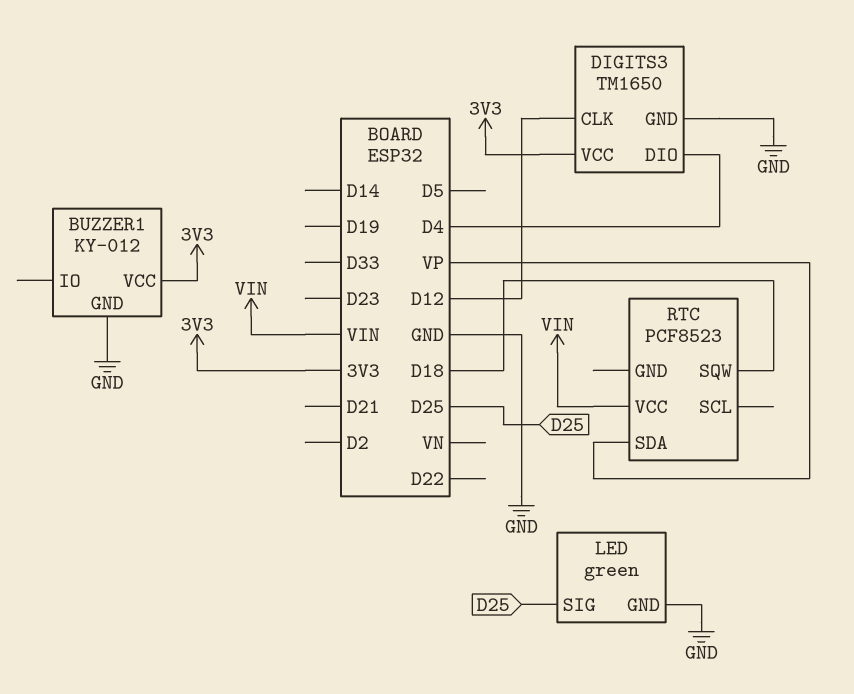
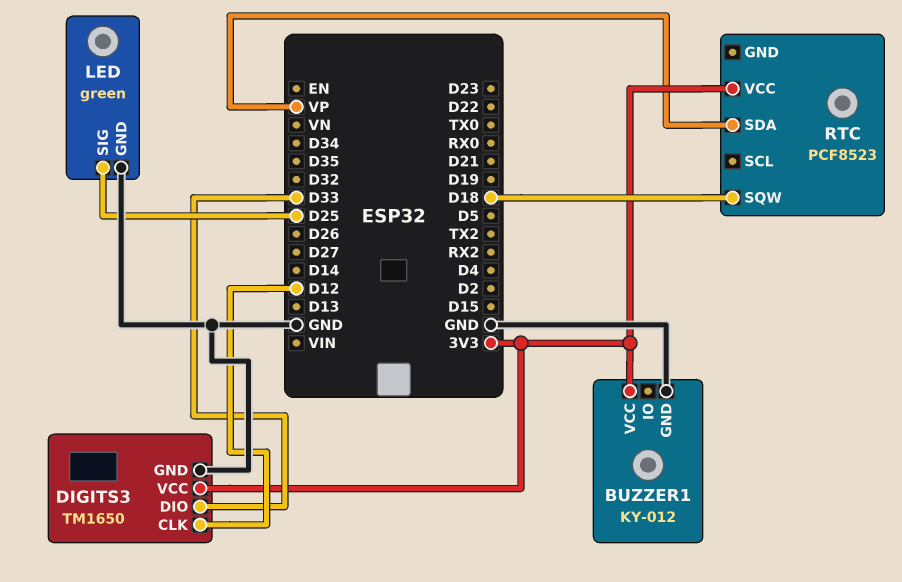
DIGITS3 pin DIO: D4 -> D33
RTC pin VCC: VIN -> 3V3

